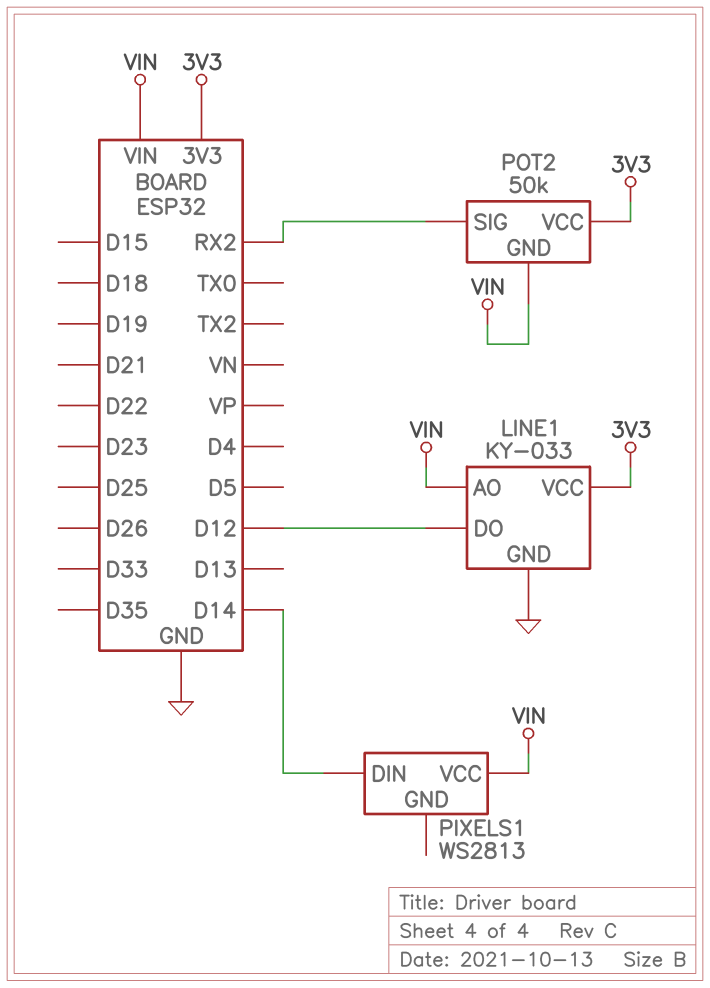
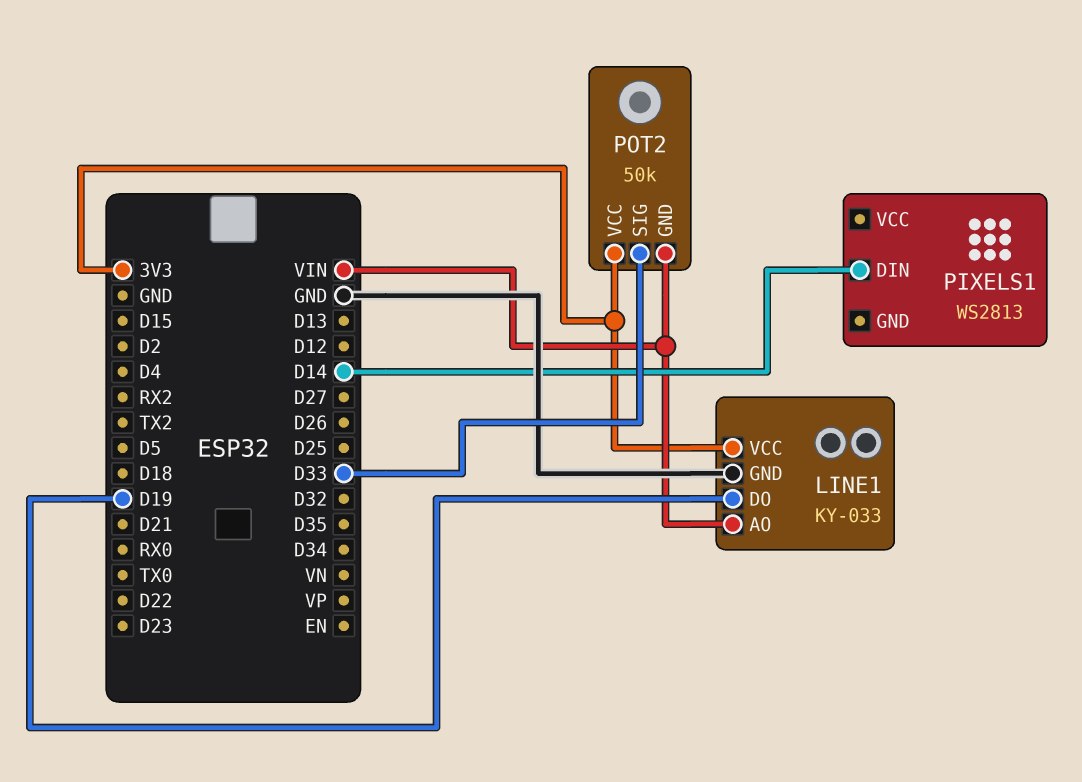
LINE1 pin DO: D12 -> D19
PIXELS1 pin VCC: VIN -> none
POT2 pin SIG: RX2 -> D33

